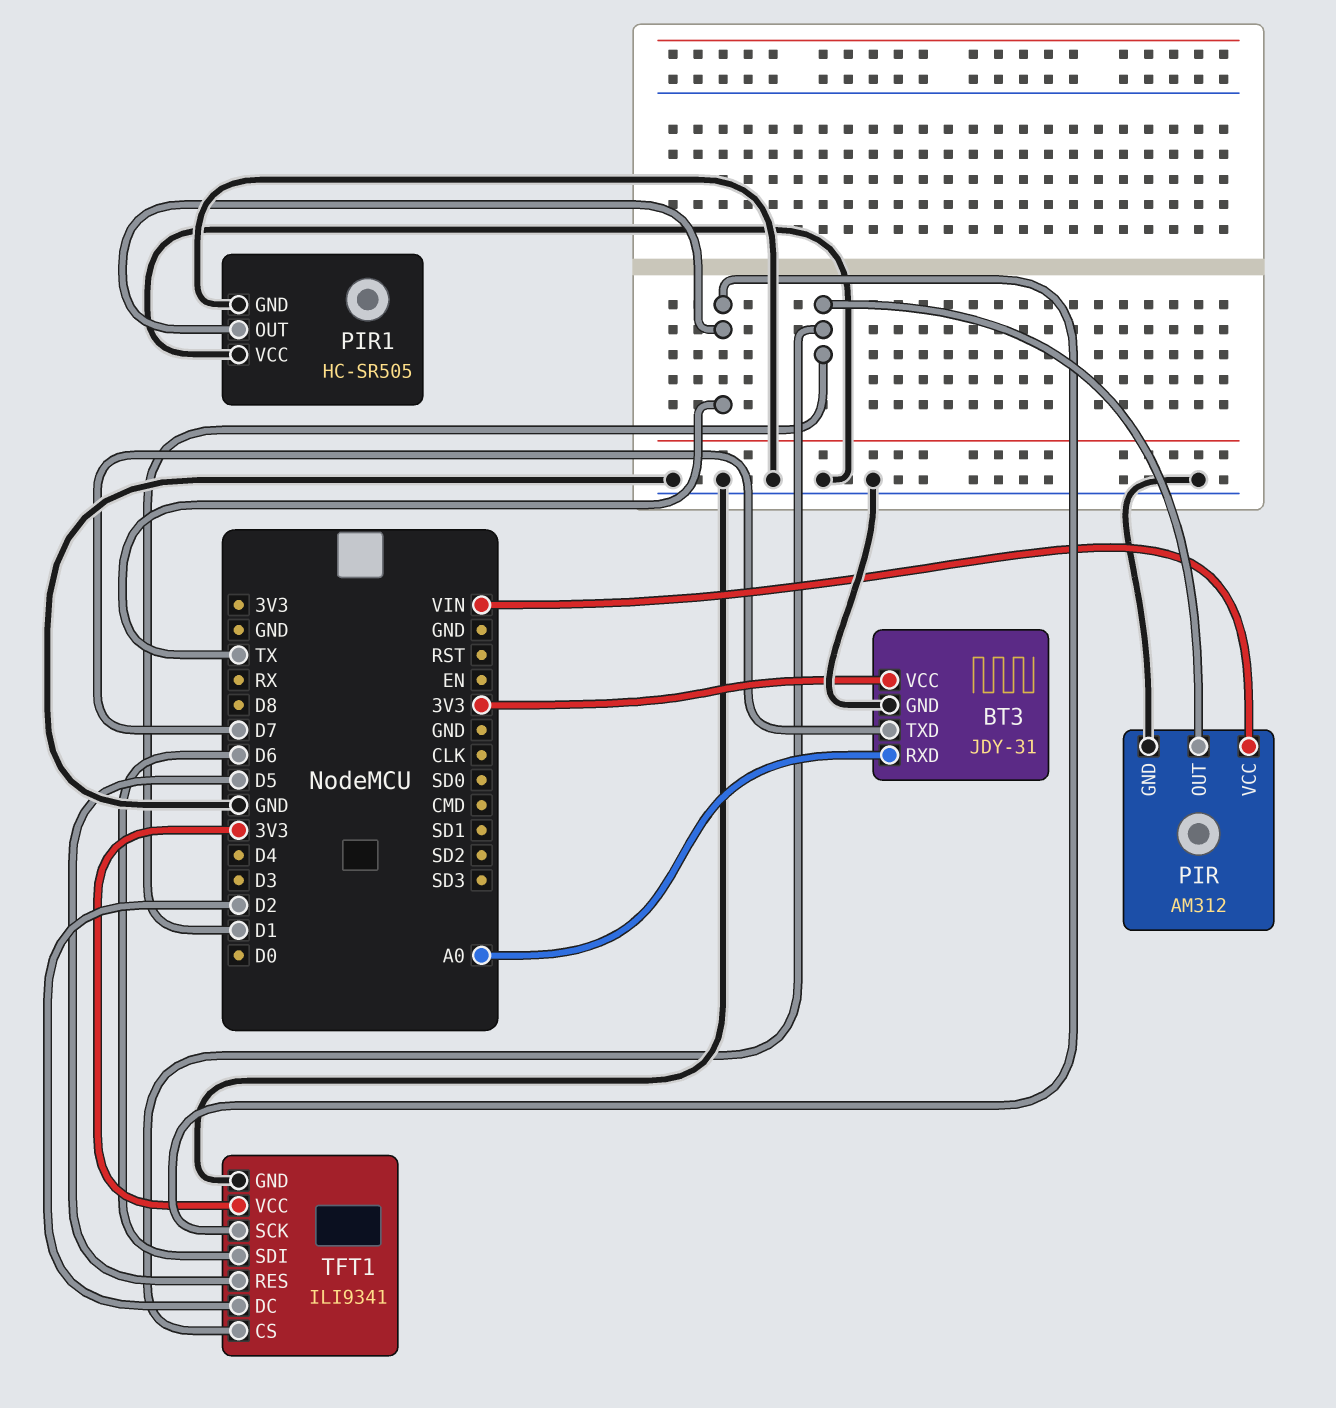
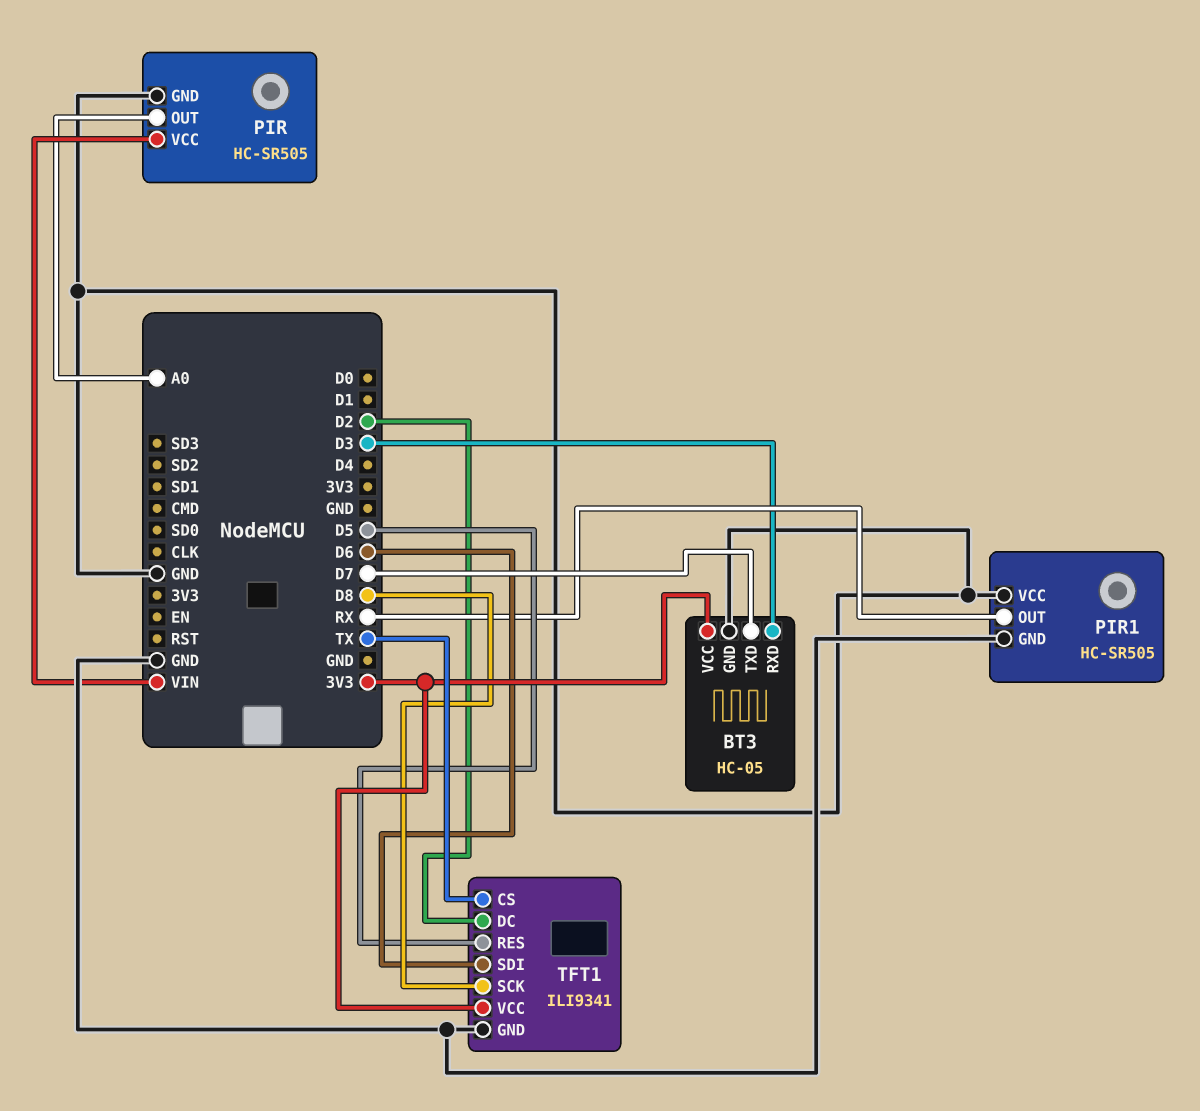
BT3: JDY-31 -> HC-05
BT3 pin RXD: A0 -> D3
PIR: AM312 -> HC-SR505
PIR pin OUT: D1 -> A0
PIR1 pin OUT: TX -> RX
TFT1 pin CS: D1 -> TX
TFT1 pin SCK: TX -> D8

